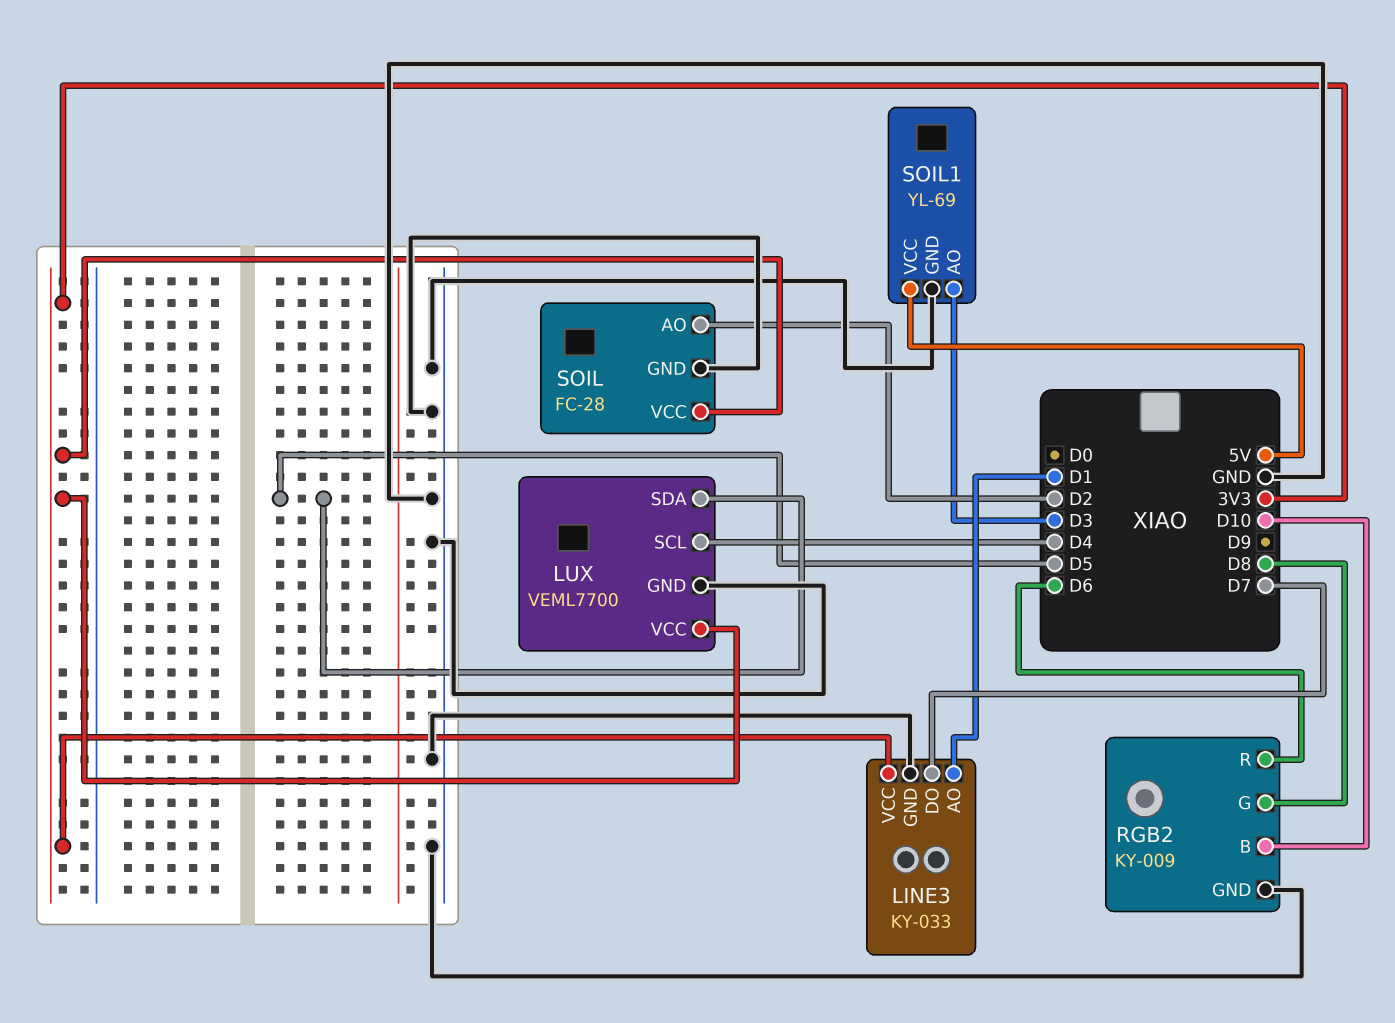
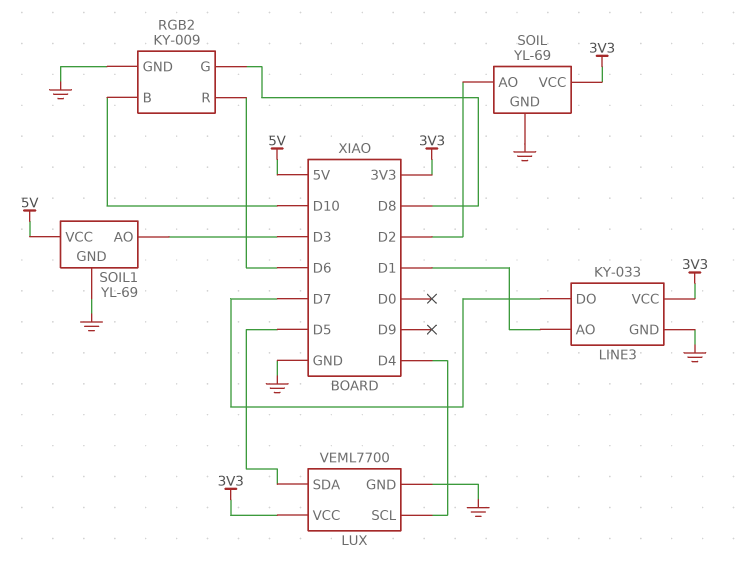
SOIL: FC-28 -> YL-69

